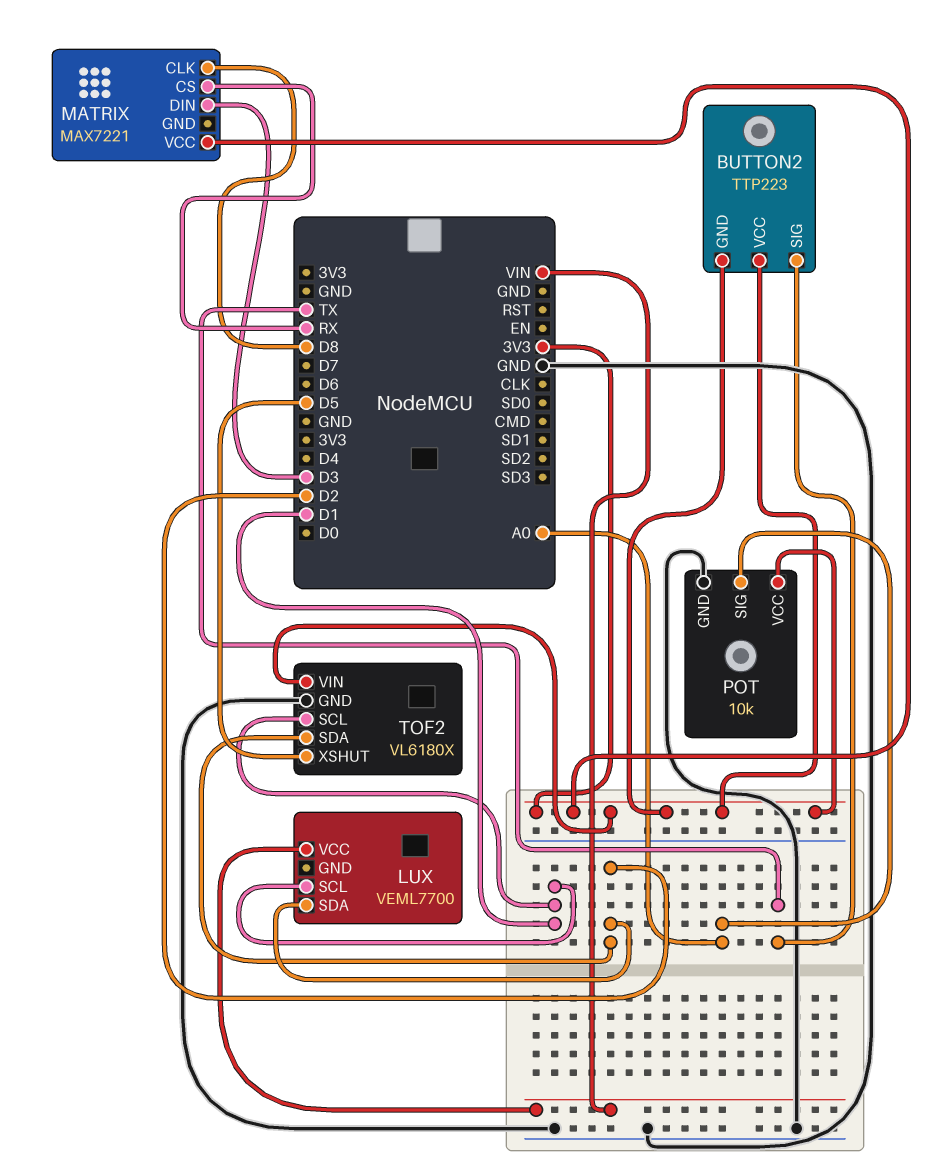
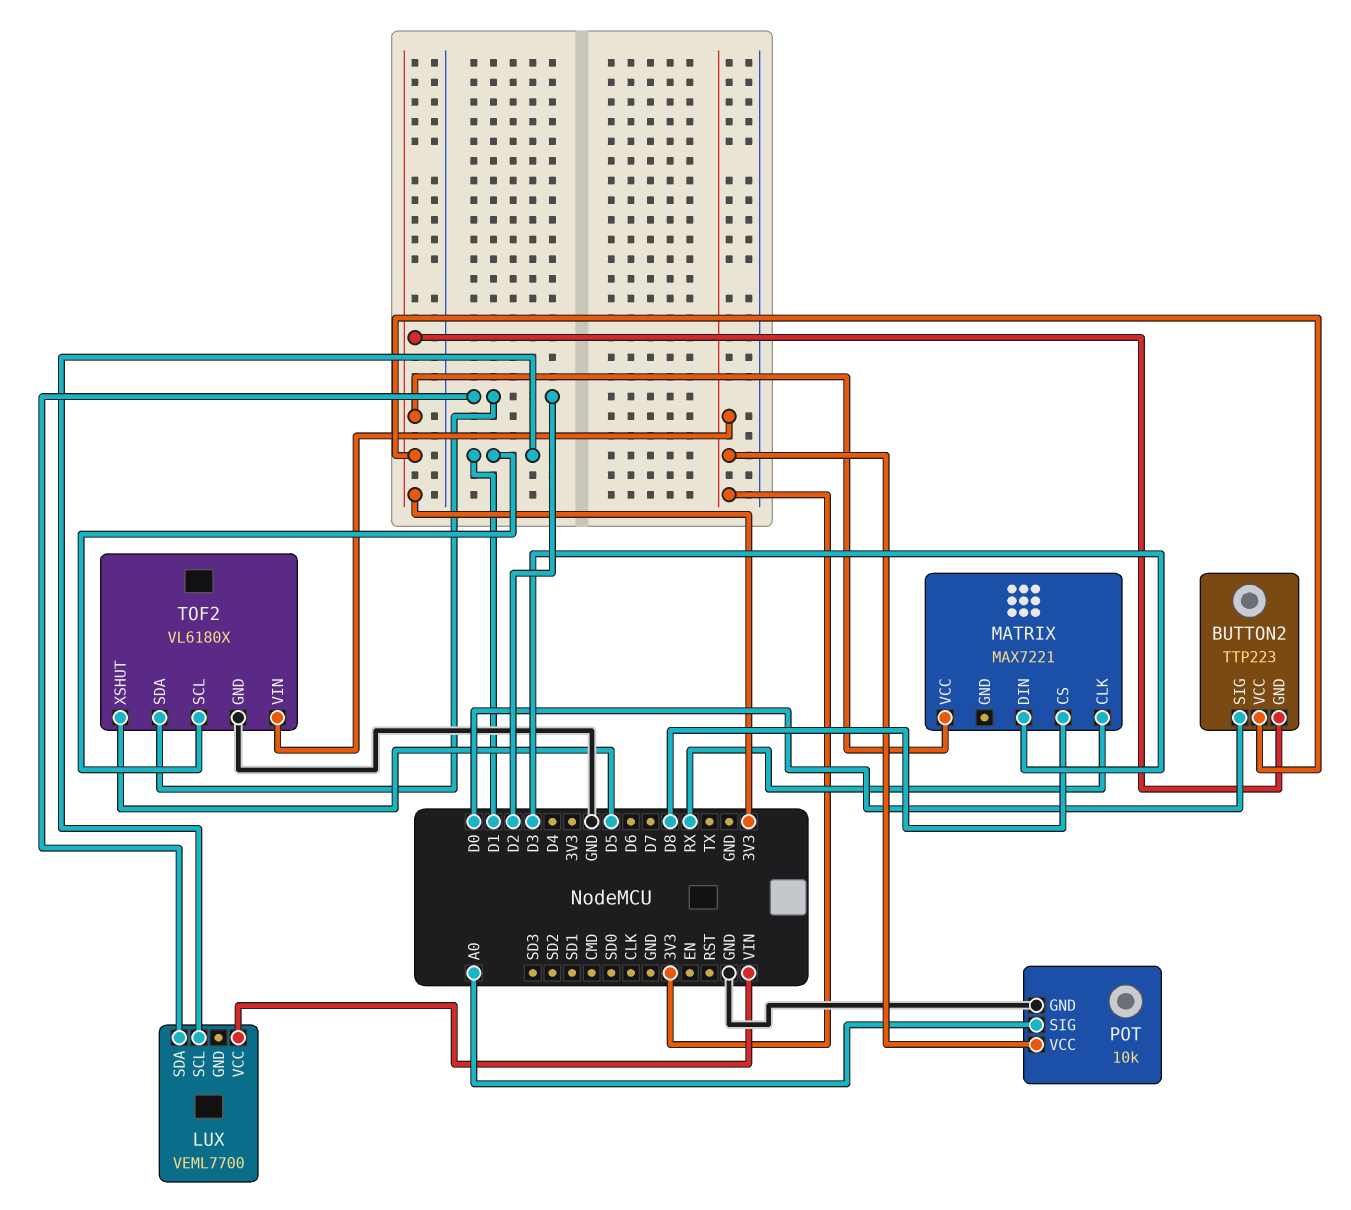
BUTTON2 pin SIG: TX -> D0
MATRIX pin CLK: D8 -> RX
MATRIX pin CS: RX -> D8

